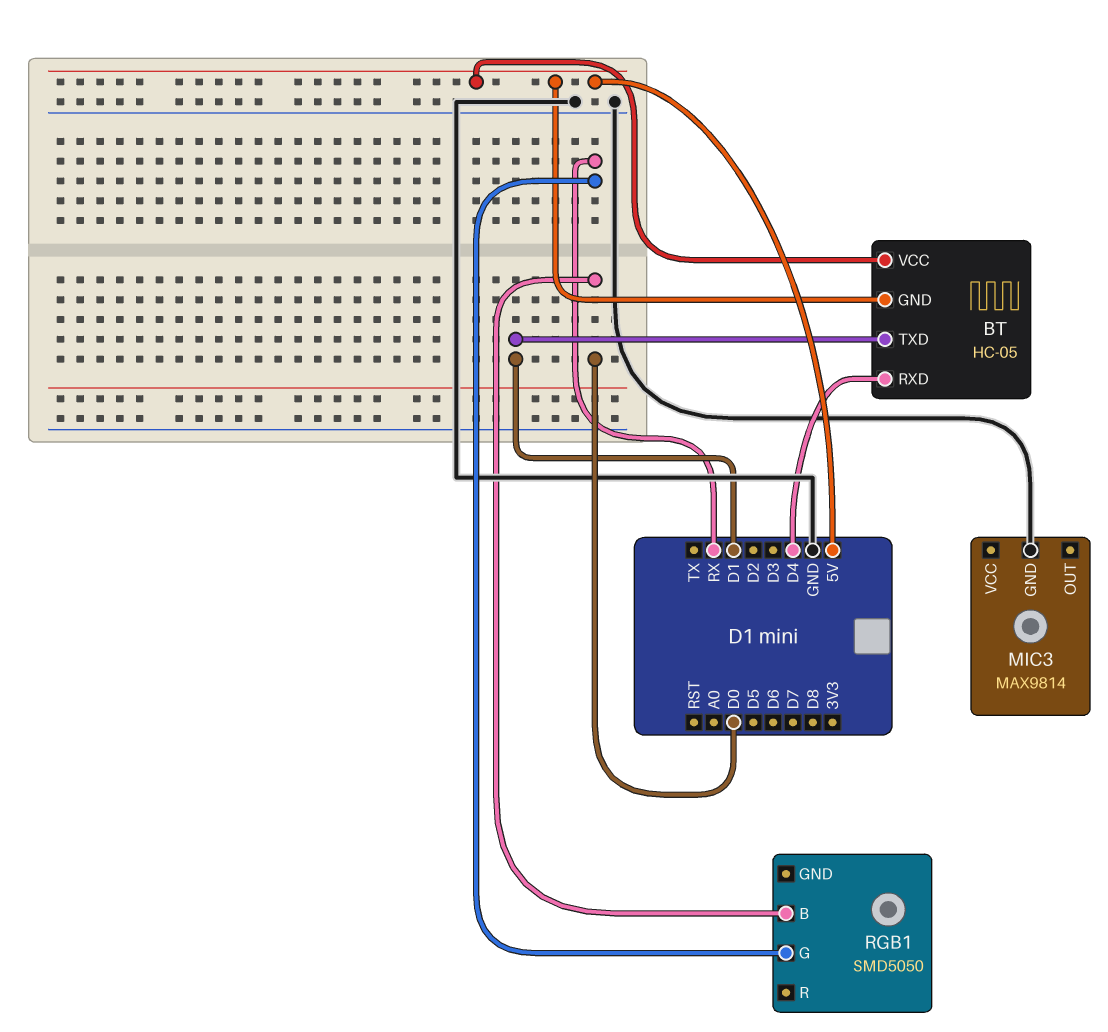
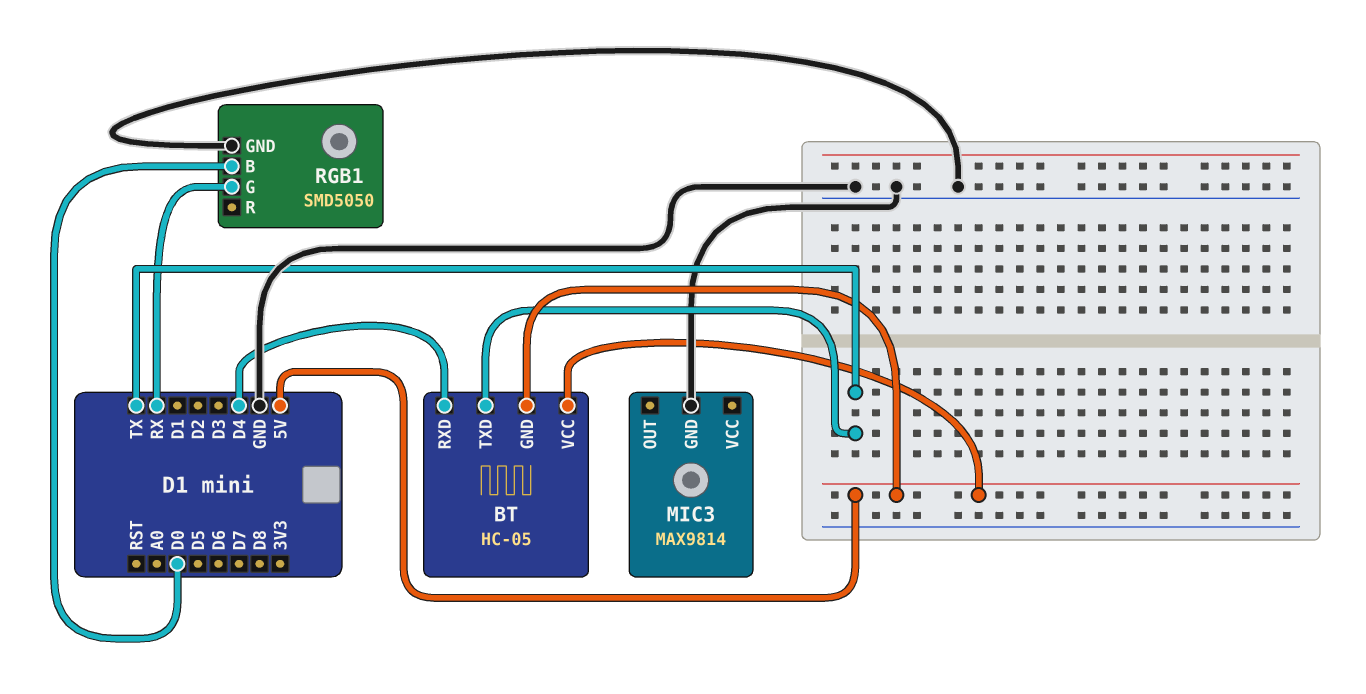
BT pin TXD: D1 -> TX
RGB1 pin GND: none -> GND

